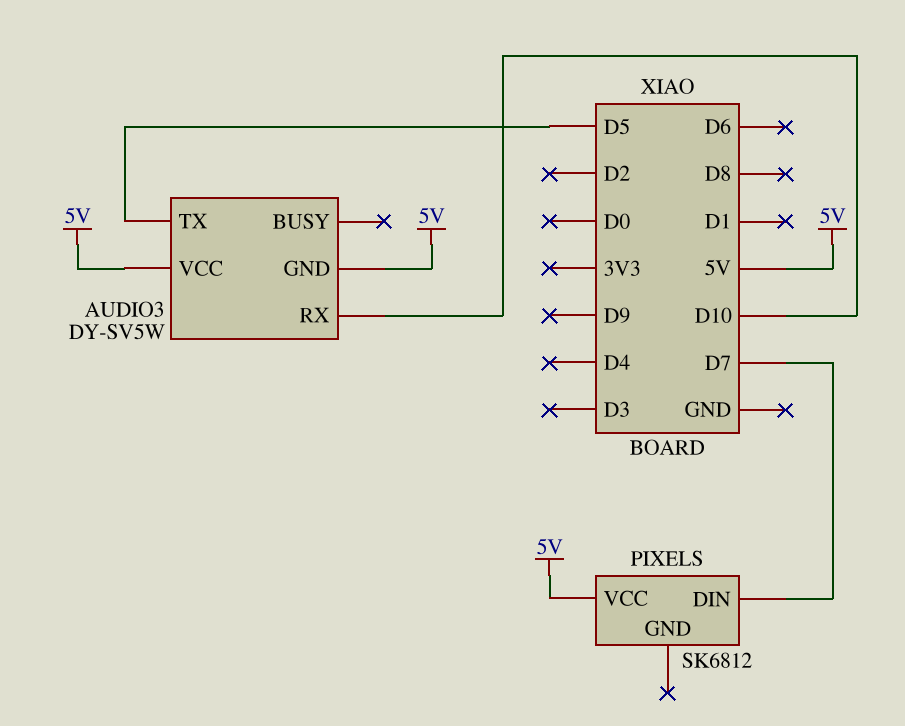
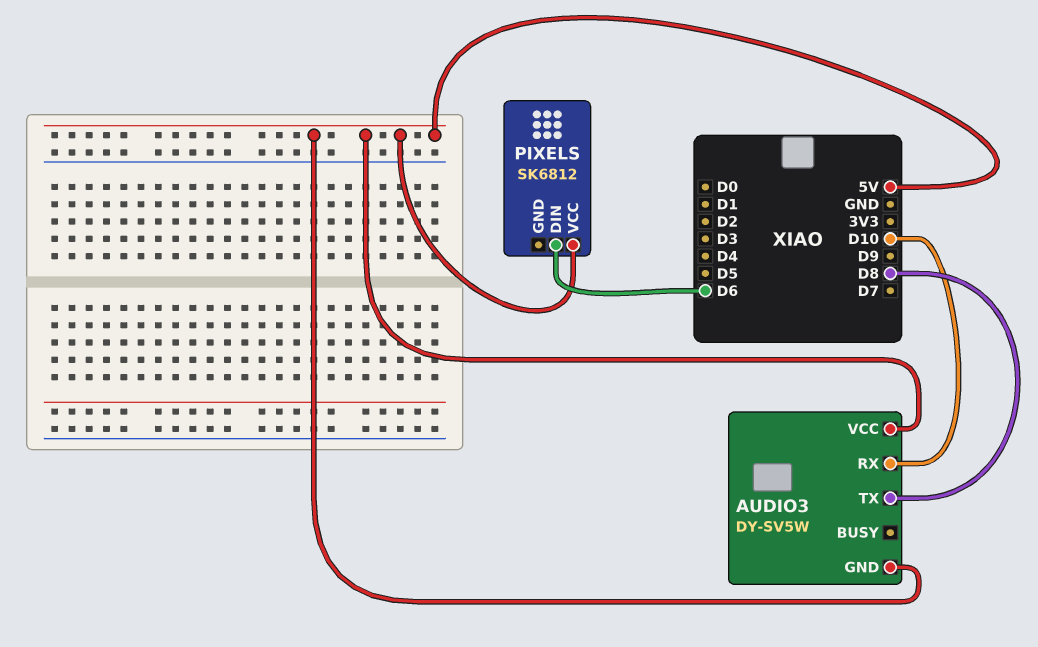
AUDIO3 pin TX: D5 -> D8
PIXELS pin DIN: D7 -> D6

